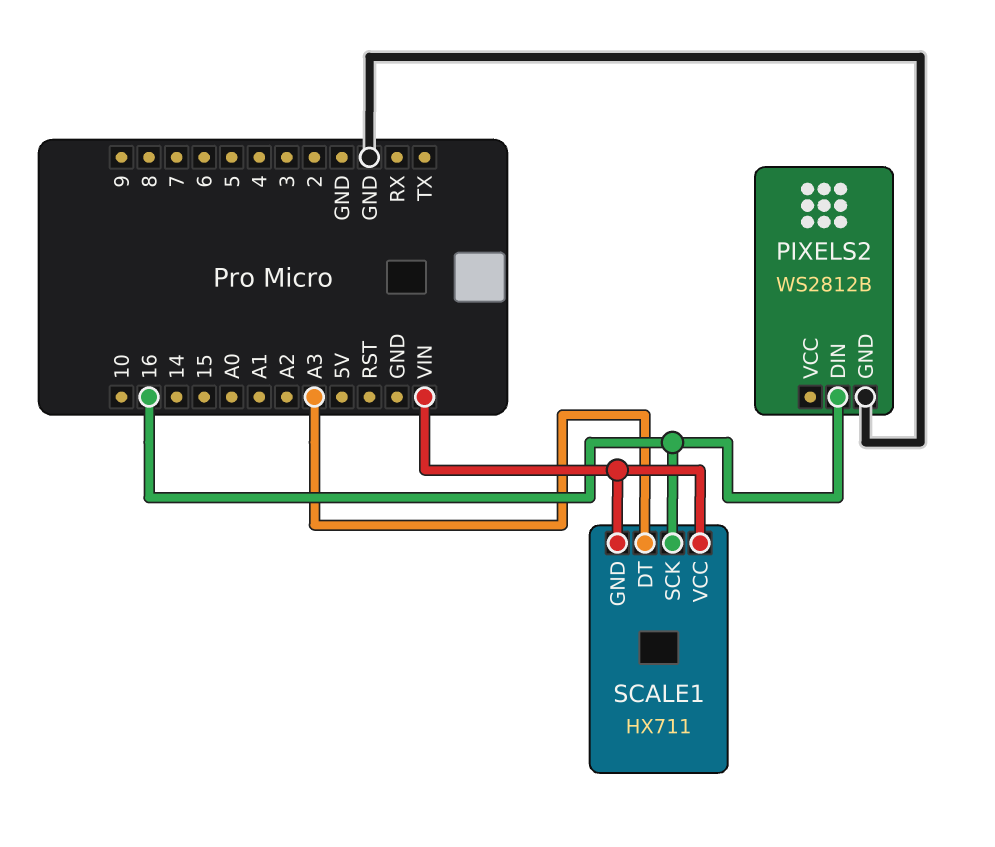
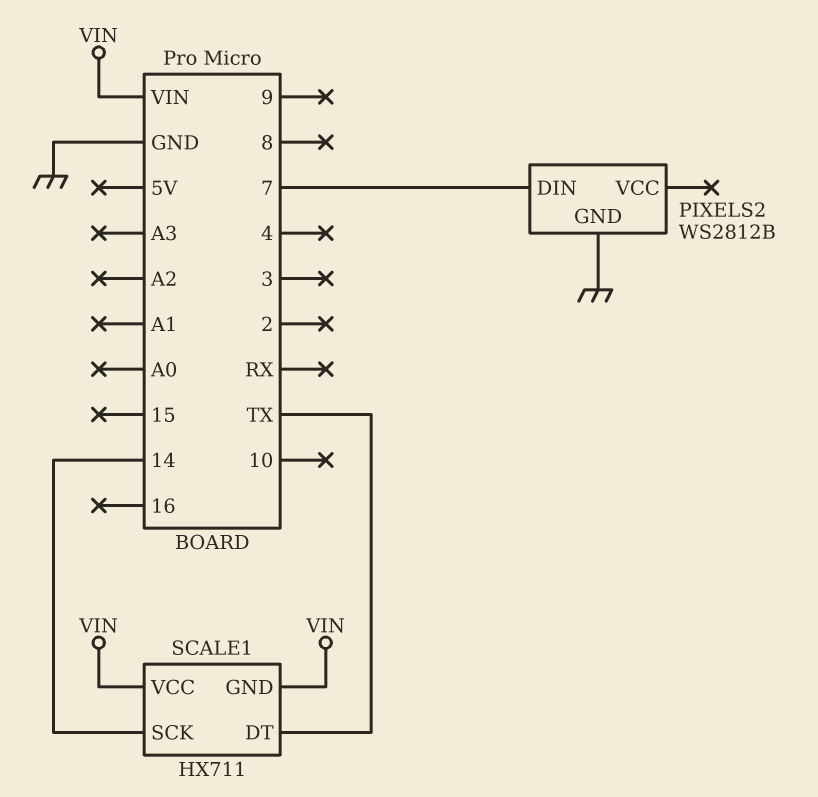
PIXELS2 pin DIN: 16 -> 7
SCALE1 pin DT: A3 -> TX
SCALE1 pin SCK: 16 -> 14

